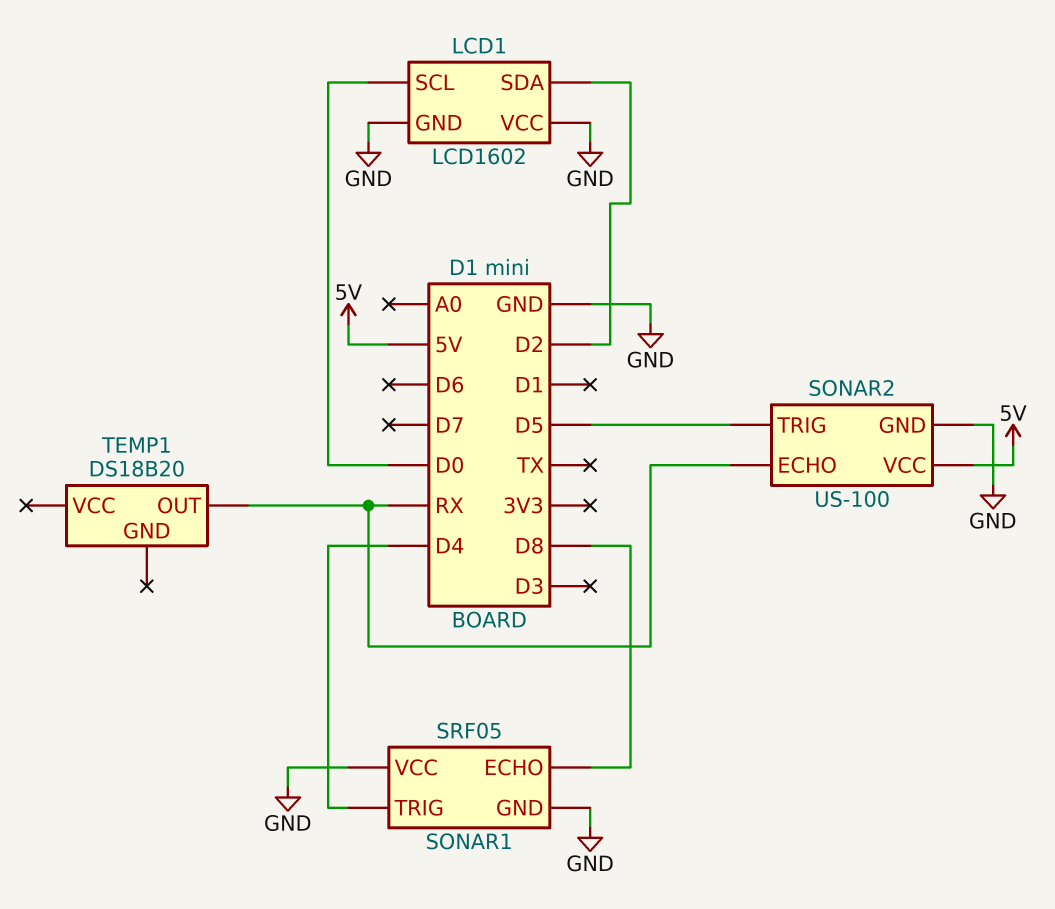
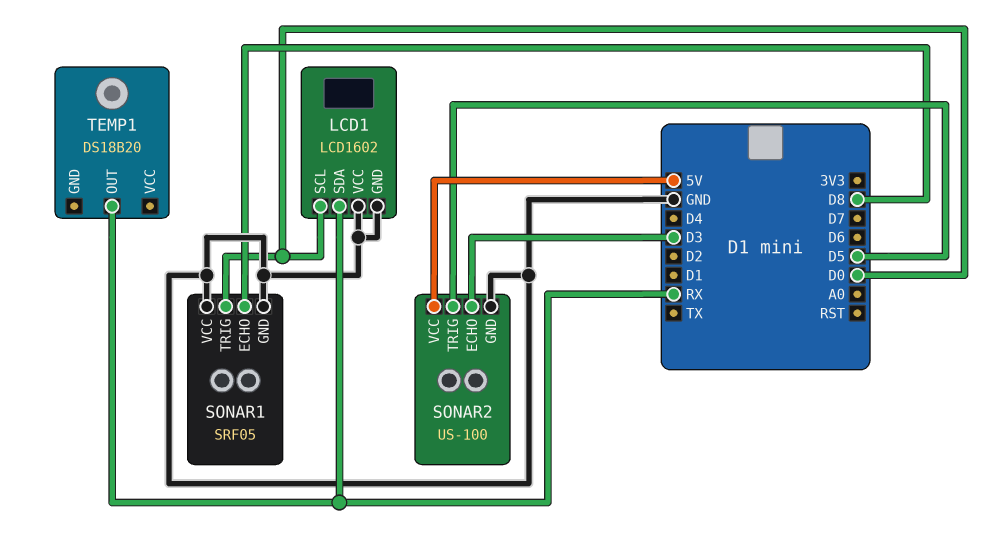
LCD1 pin SDA: D2 -> RX
SONAR1 pin TRIG: D4 -> D0
SONAR2 pin ECHO: RX -> D3

